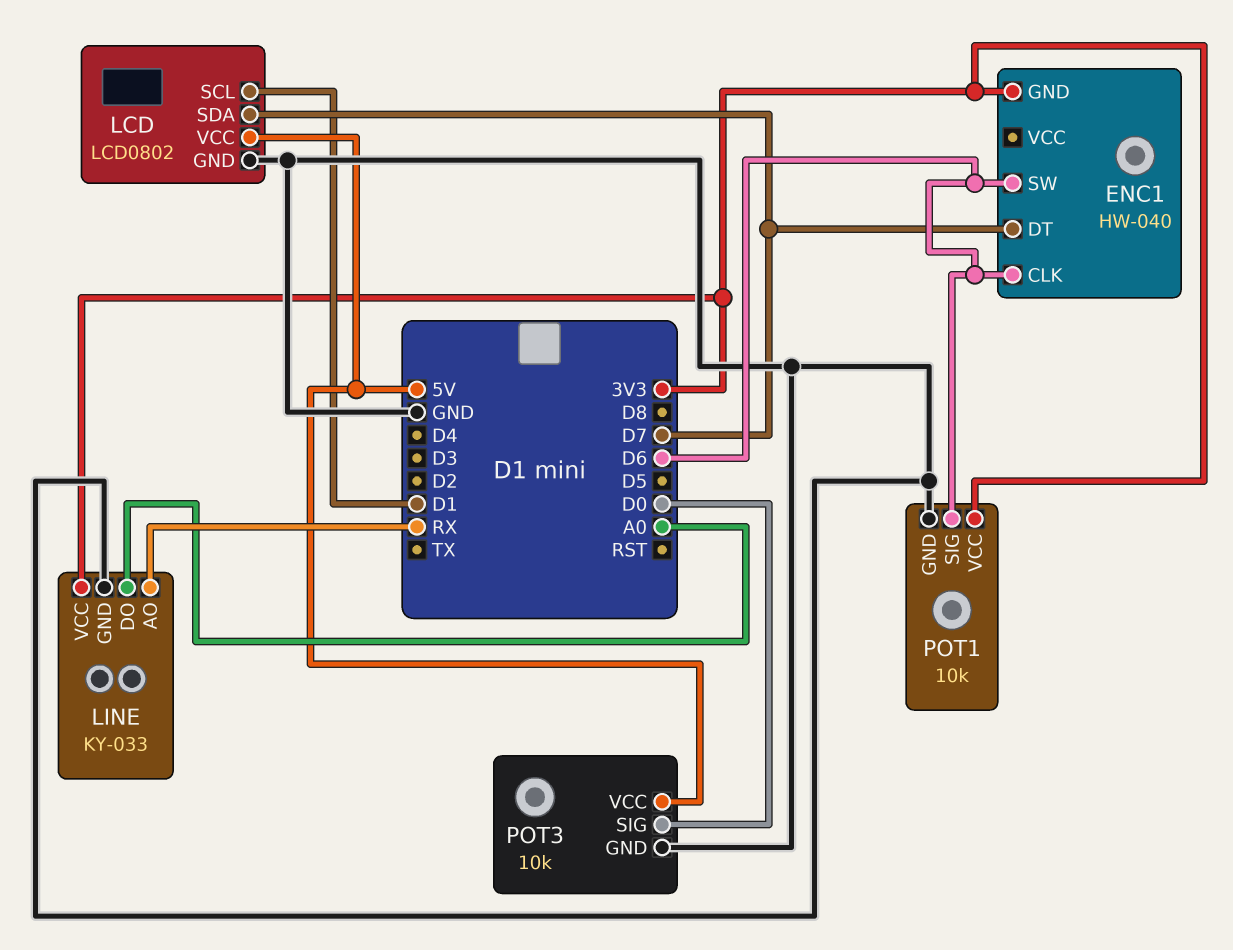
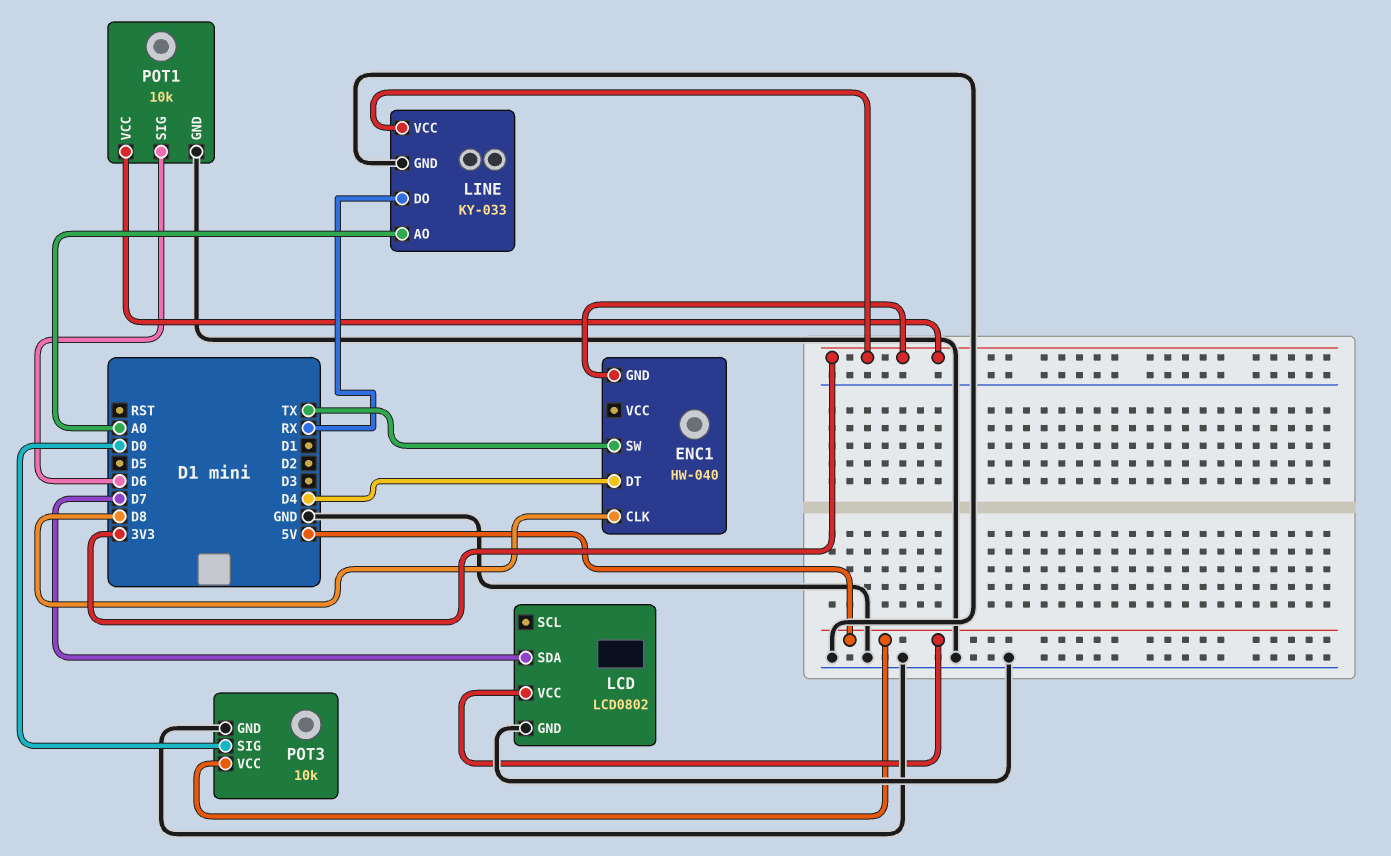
ENC1 pin CLK: D6 -> D8
ENC1 pin DT: D7 -> D4
ENC1 pin SW: D6 -> TX
LCD pin SCL: D1 -> none
LINE pin AO: RX -> A0
LINE pin DO: A0 -> RX

